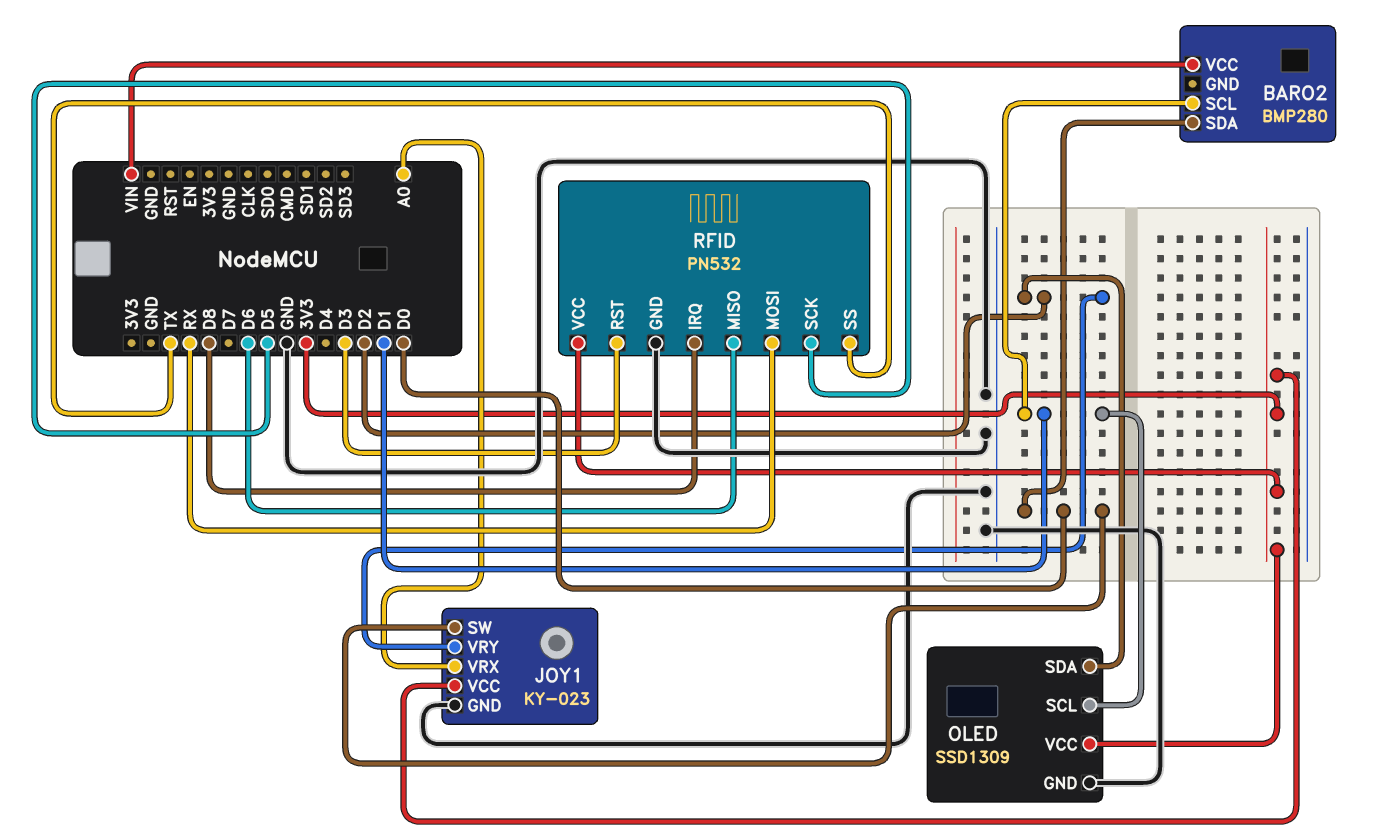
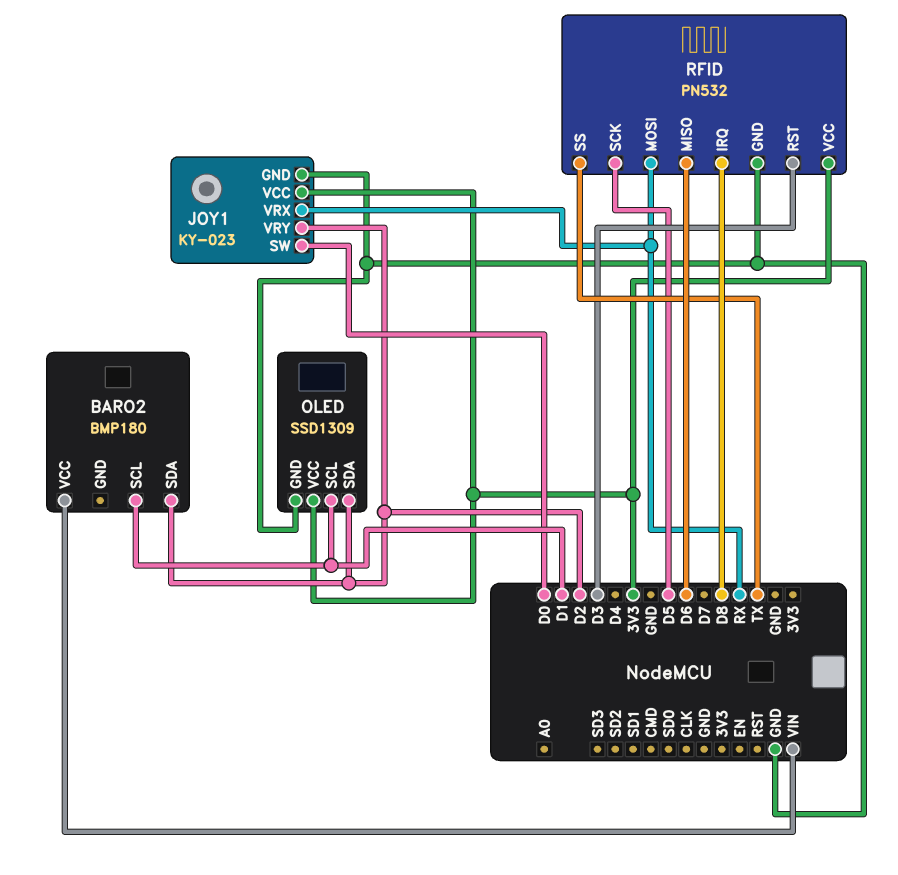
BARO2: BMP280 -> BMP180
BARO2 pin SDA: D0 -> D2
JOY1 pin VRX: A0 -> RX

